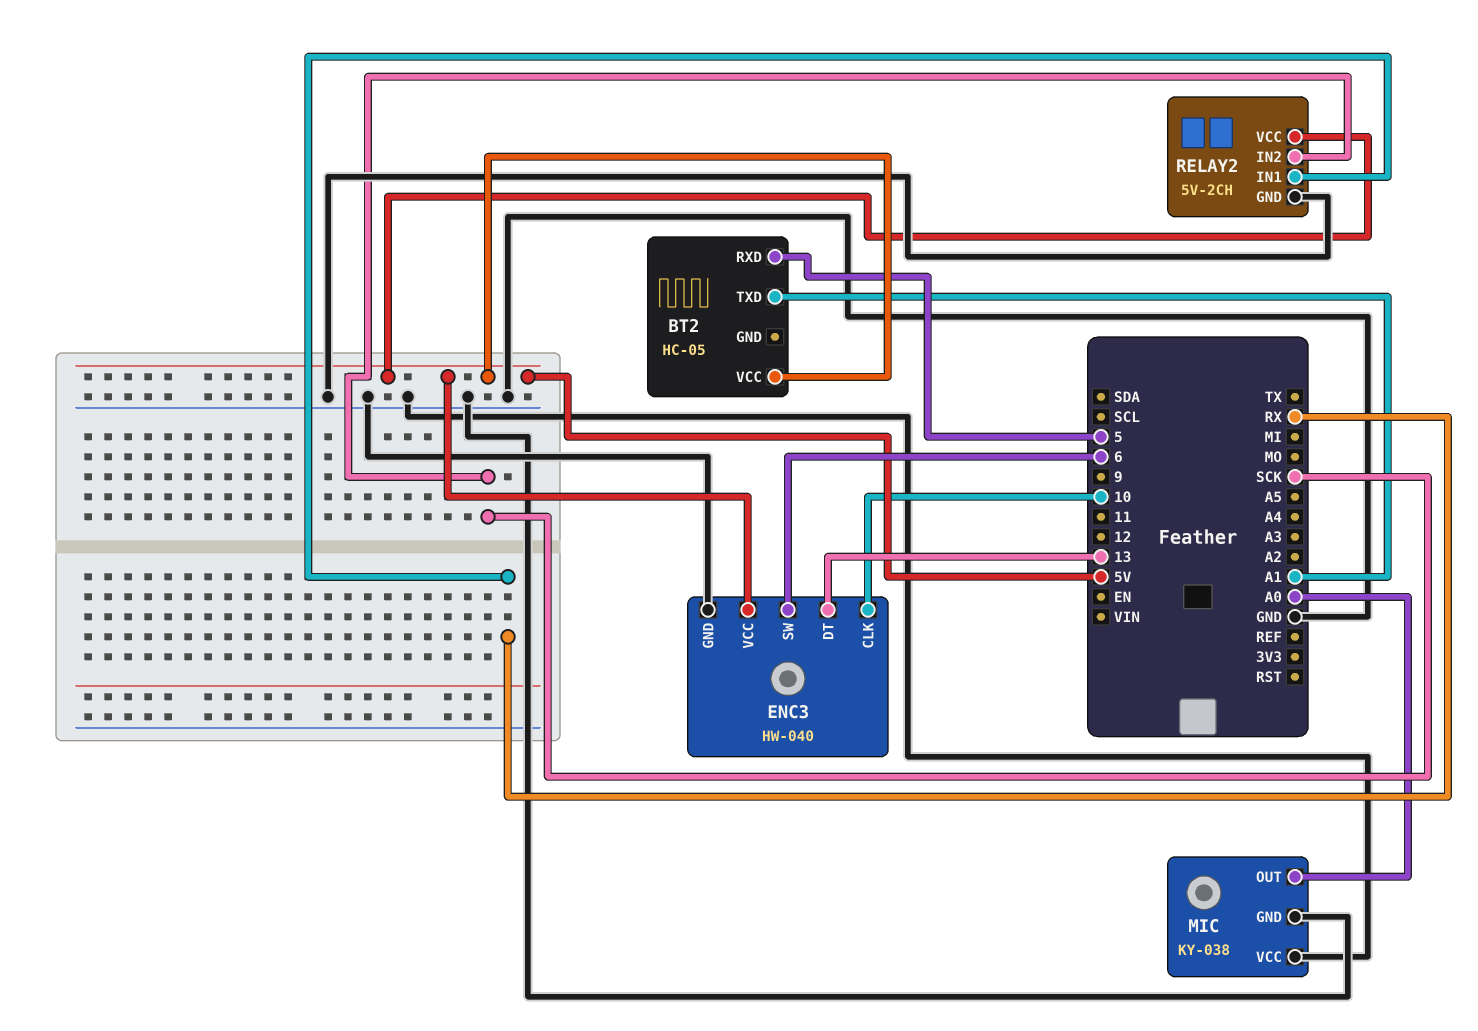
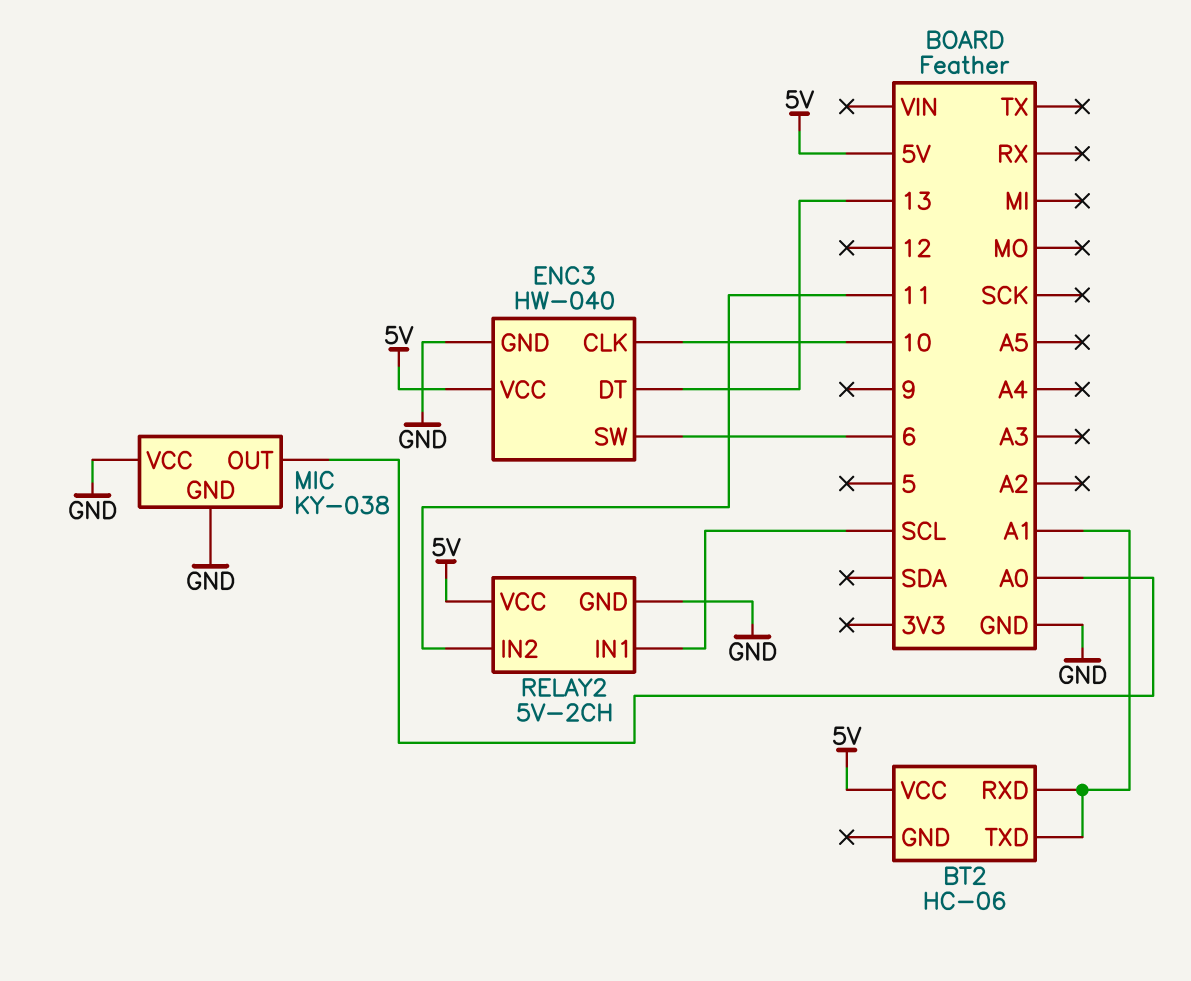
BT2: HC-05 -> HC-06
BT2 pin RXD: 5 -> A1
RELAY2 pin IN1: RX -> SCL
RELAY2 pin IN2: SCK -> 11

